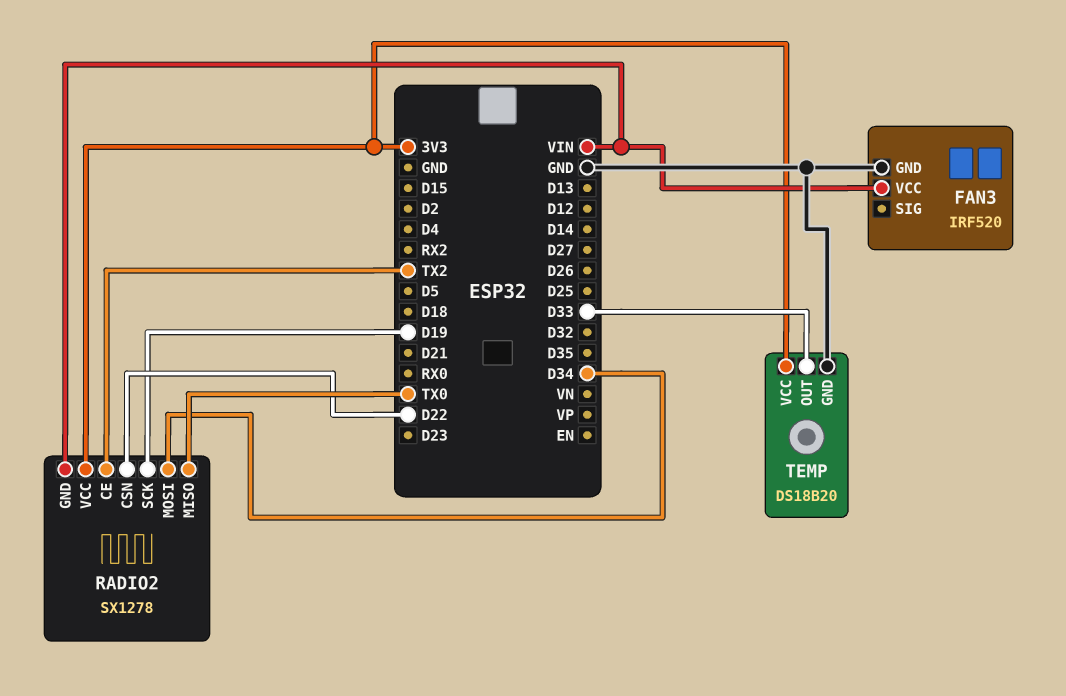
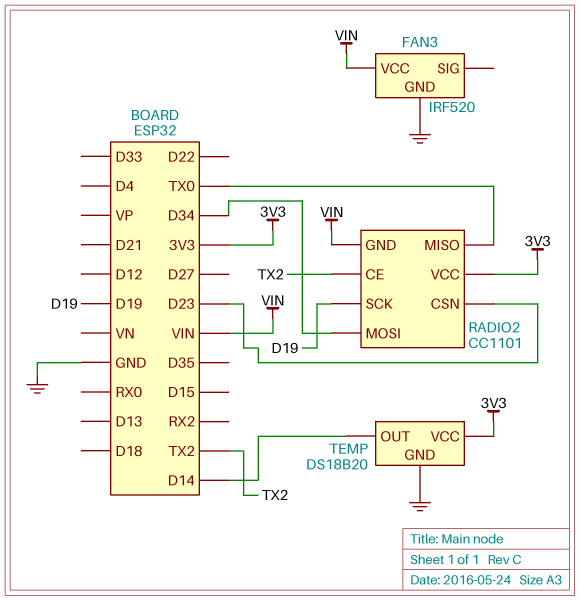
RADIO2: SX1278 -> CC1101
RADIO2 pin CSN: D22 -> D23
TEMP pin OUT: D33 -> D14

